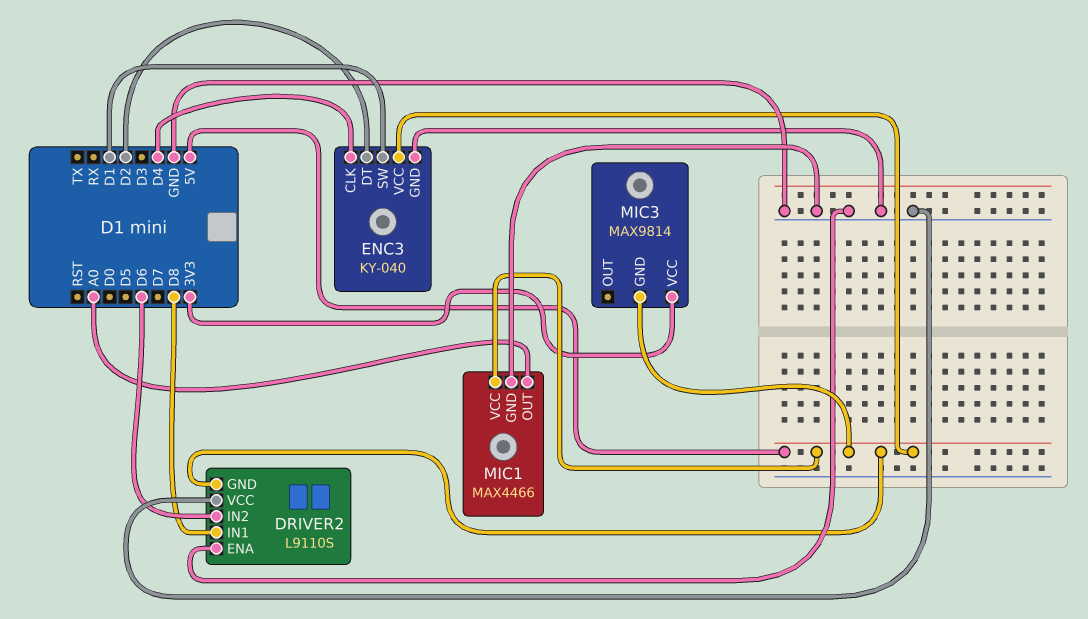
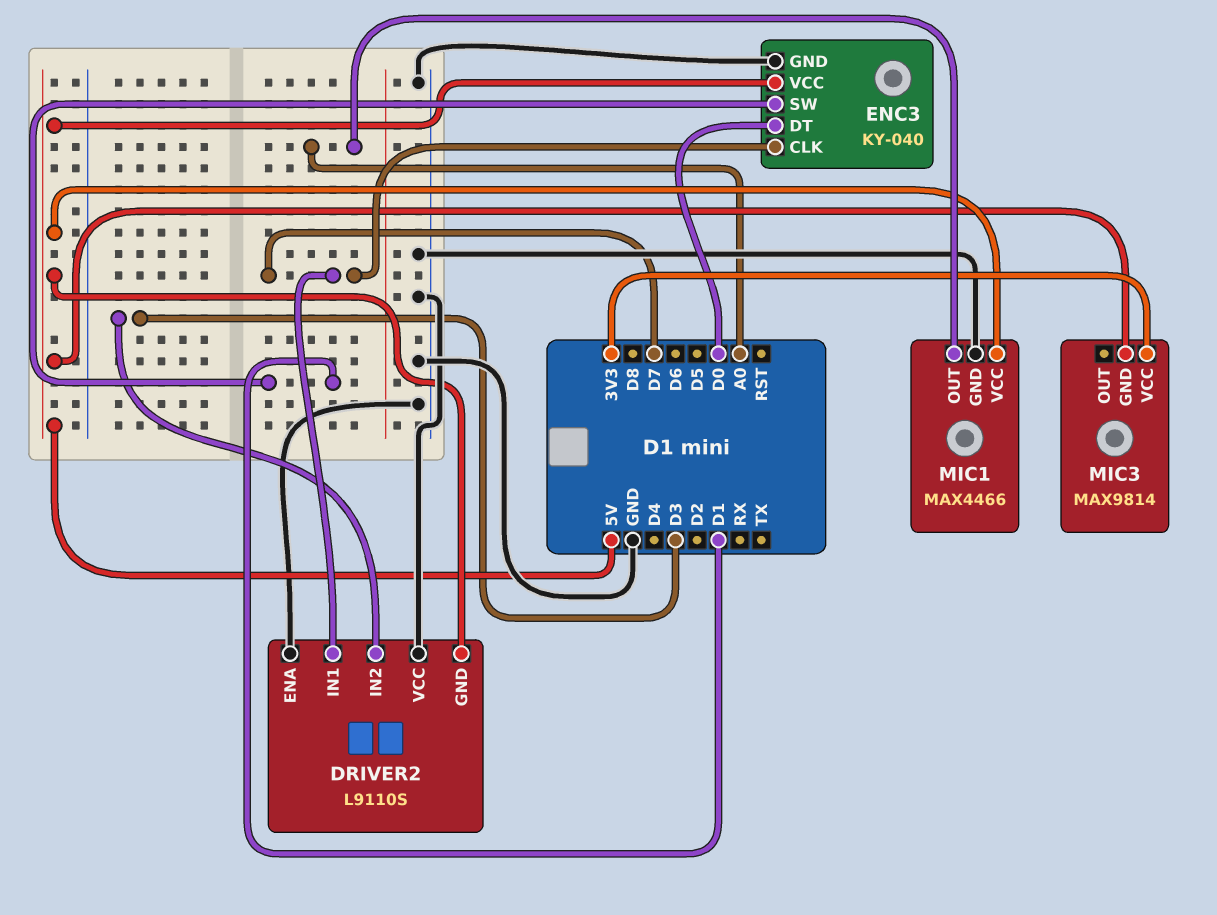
DRIVER2 pin IN1: D8 -> D7
DRIVER2 pin IN2: D6 -> D3
ENC3 pin CLK: D4 -> D7
ENC3 pin DT: D2 -> D0

